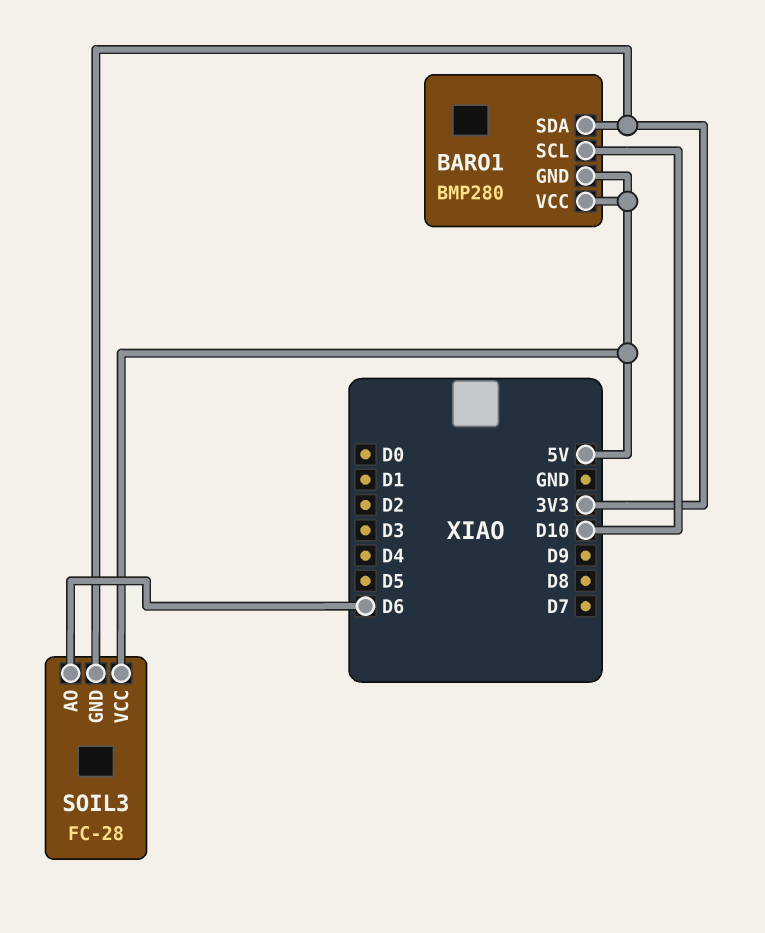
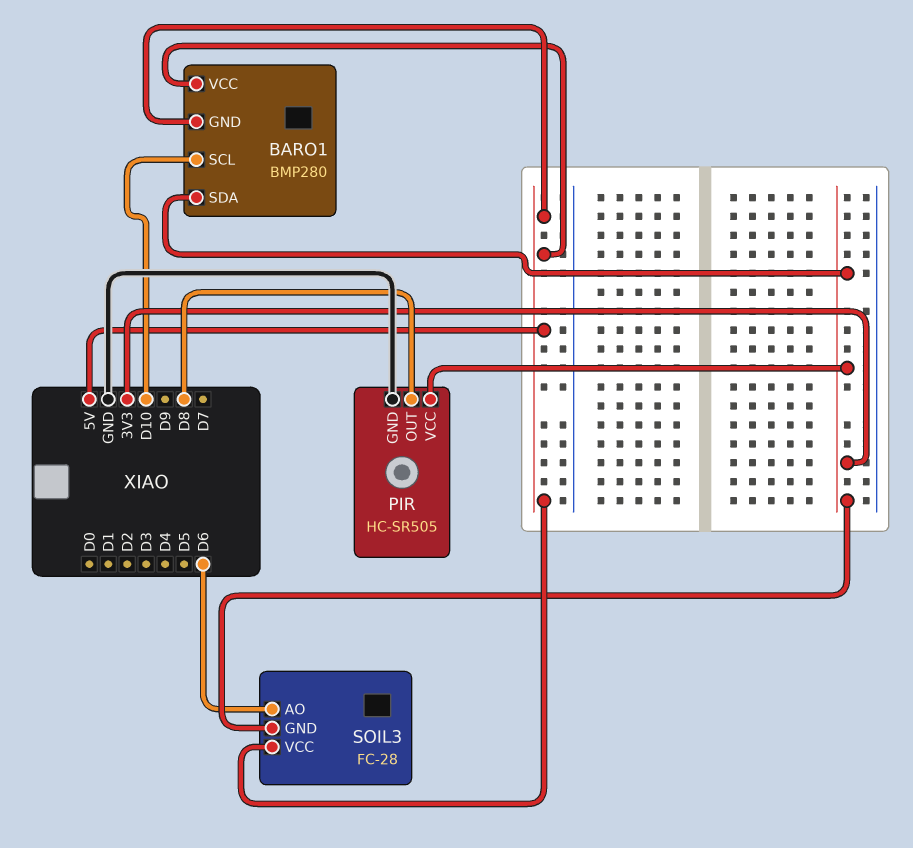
PIR: none -> HC-SR505
PIR pin GND: none -> GND
PIR pin OUT: none -> D8
PIR pin VCC: none -> 3V3

